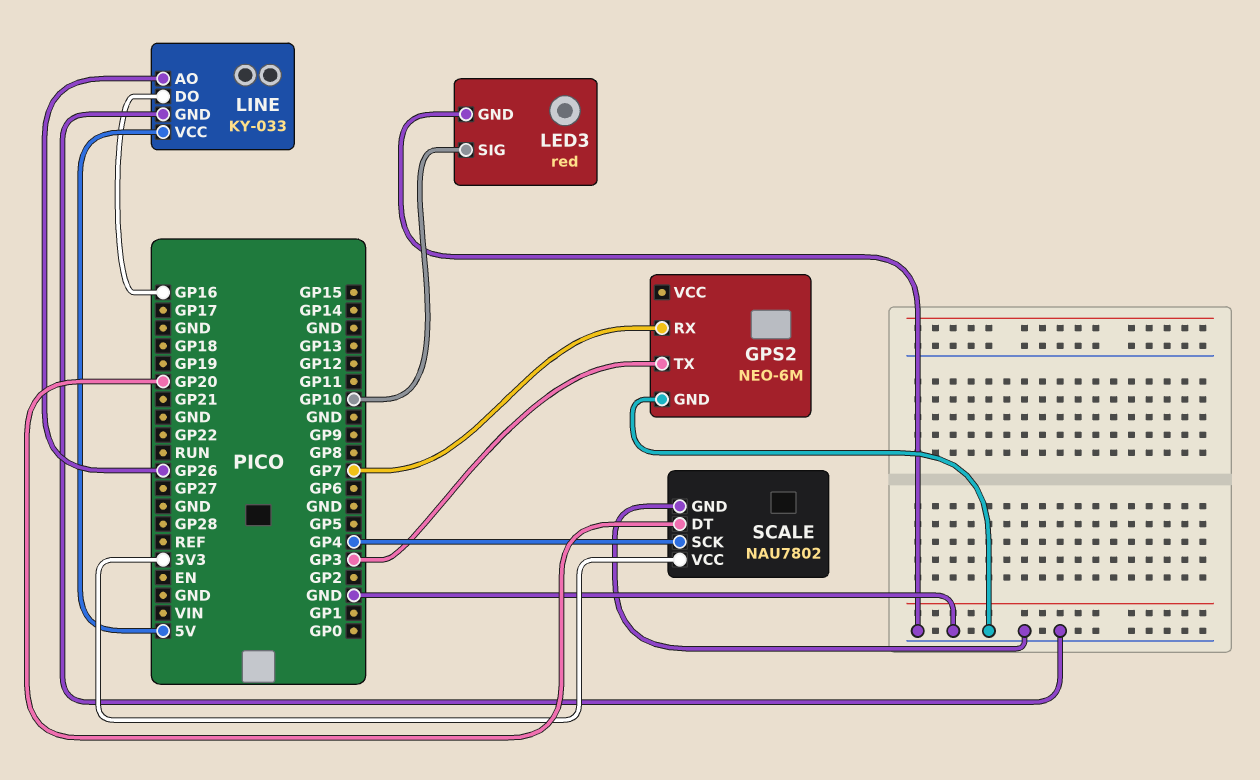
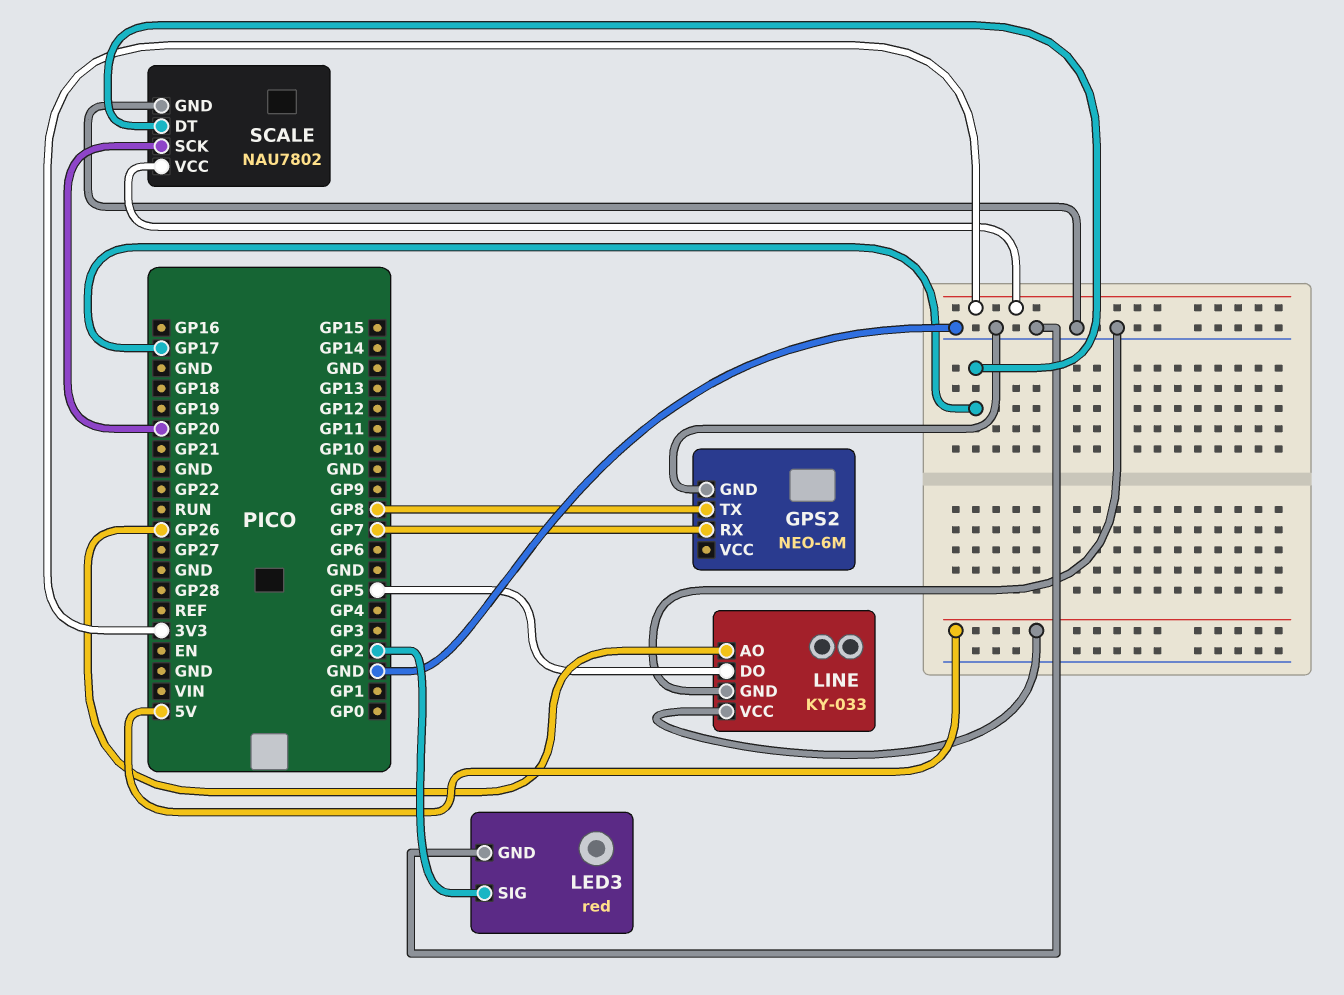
GPS2 pin TX: GP3 -> GP8
LED3 pin SIG: GP10 -> GP2
LINE pin DO: GP16 -> GP5
SCALE pin DT: GP20 -> GP17
SCALE pin SCK: GP4 -> GP20

